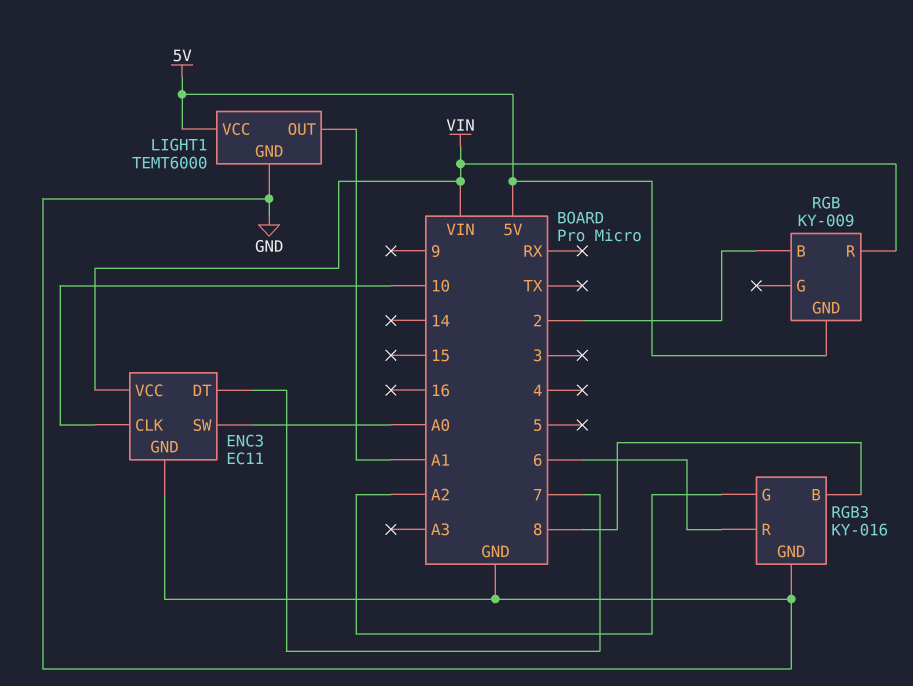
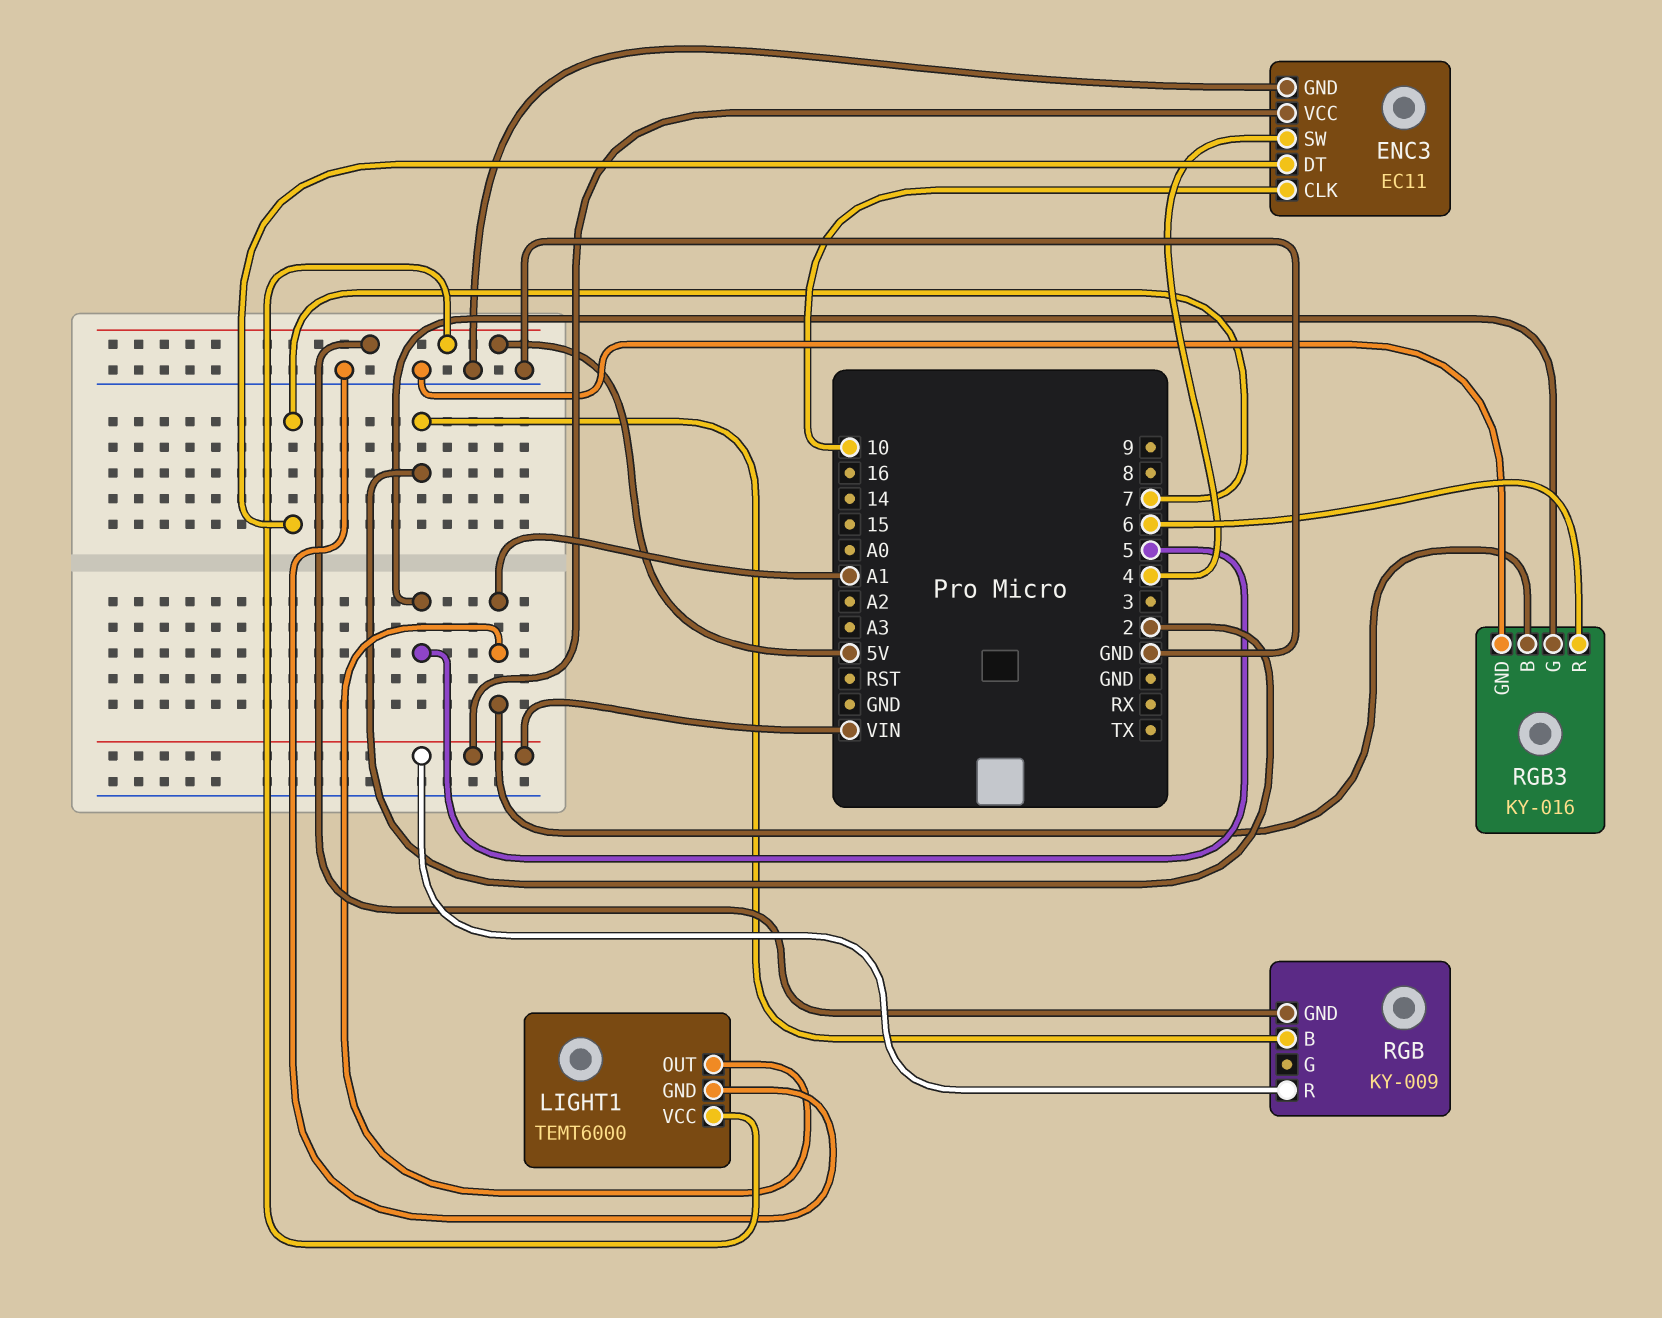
ENC3 pin SW: A0 -> 4
RGB3 pin B: 8 -> A1
RGB3 pin G: A2 -> 5

